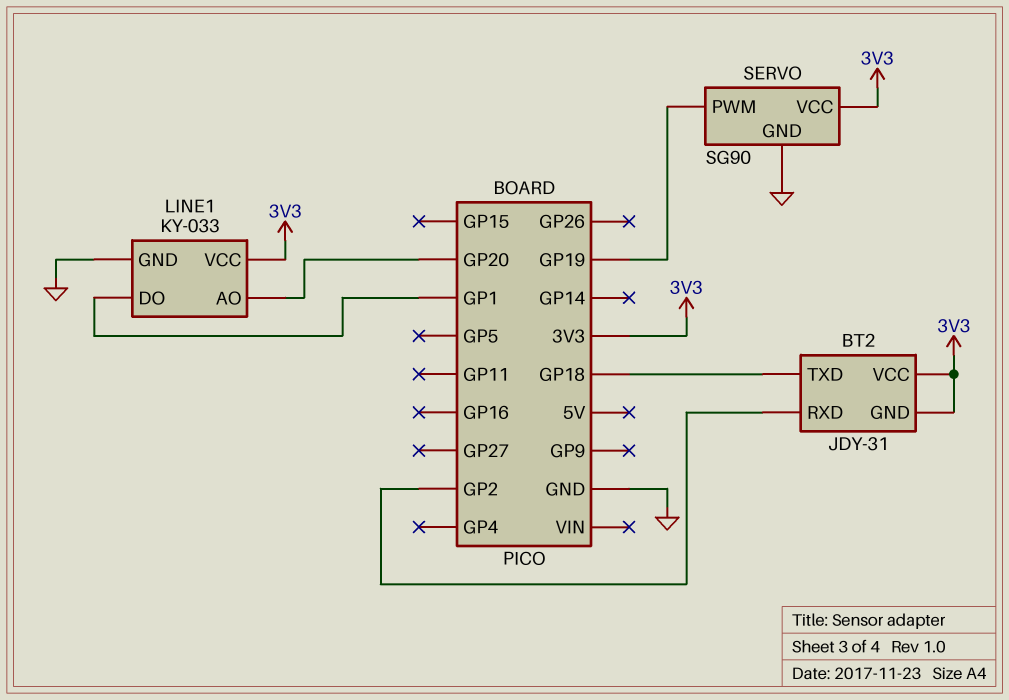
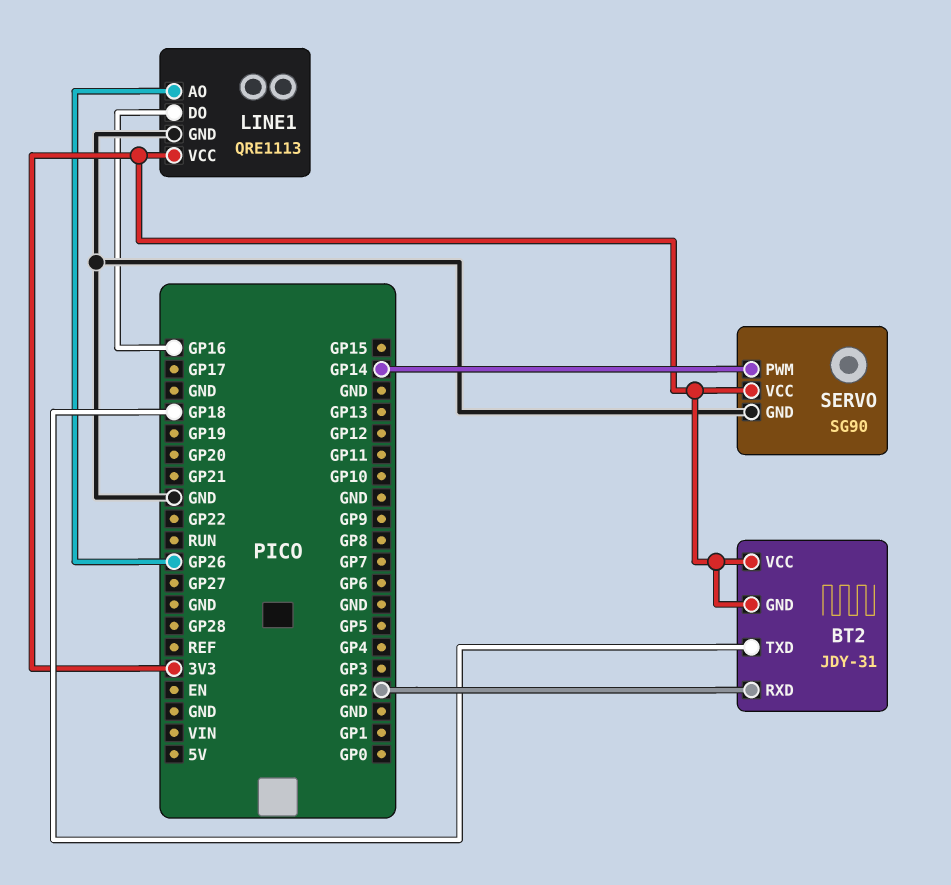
LINE1: KY-033 -> QRE1113
LINE1 pin AO: GP20 -> GP26
LINE1 pin DO: GP1 -> GP16
SERVO pin PWM: GP19 -> GP14

